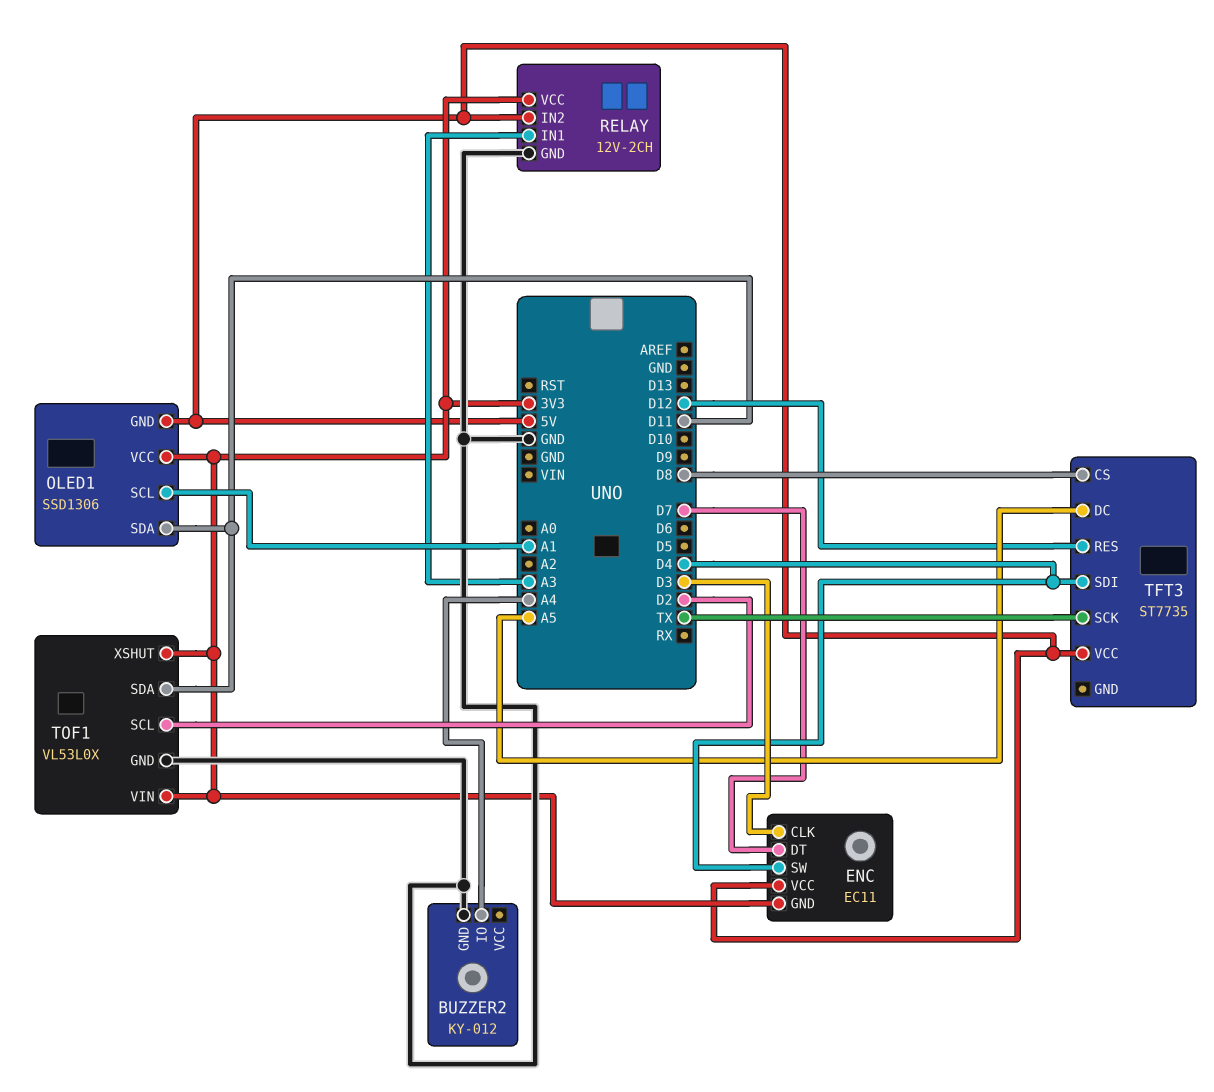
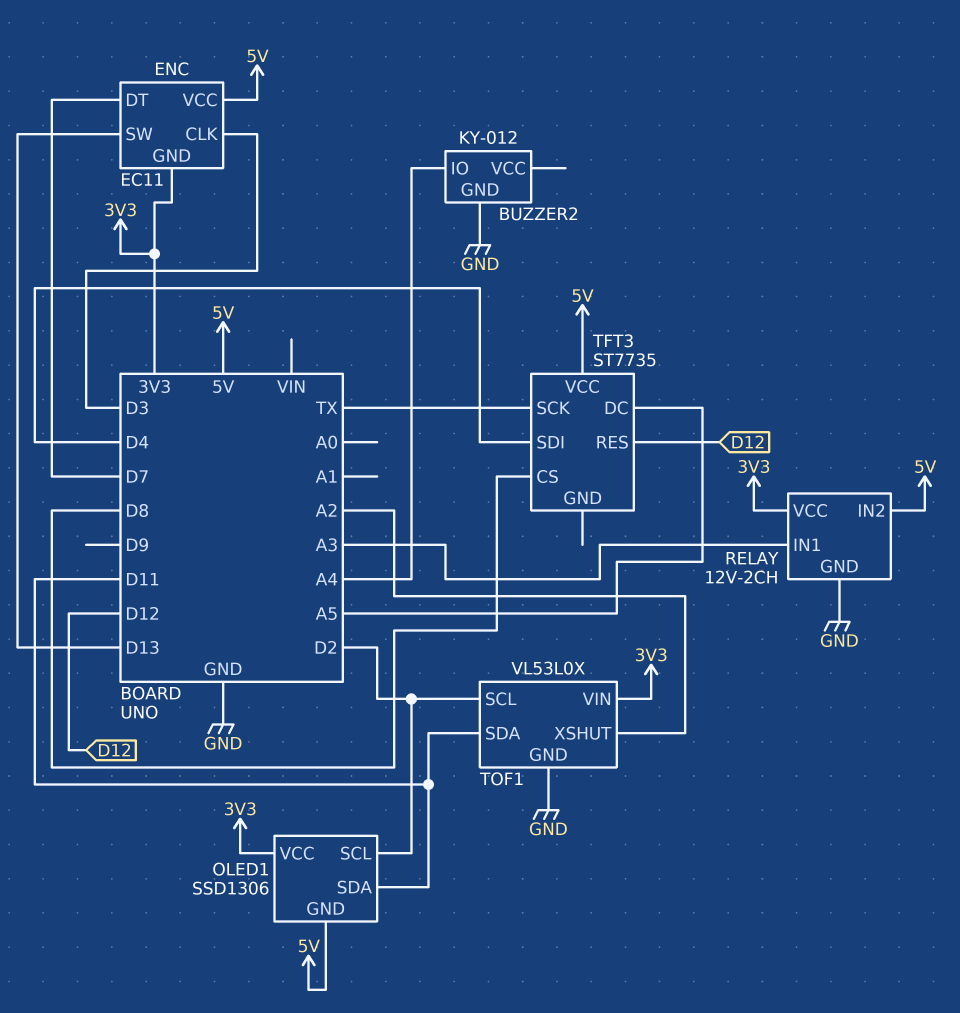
ENC pin SW: D4 -> D13
OLED1 pin SCL: A1 -> D2
TOF1 pin XSHUT: 3V3 -> A2

